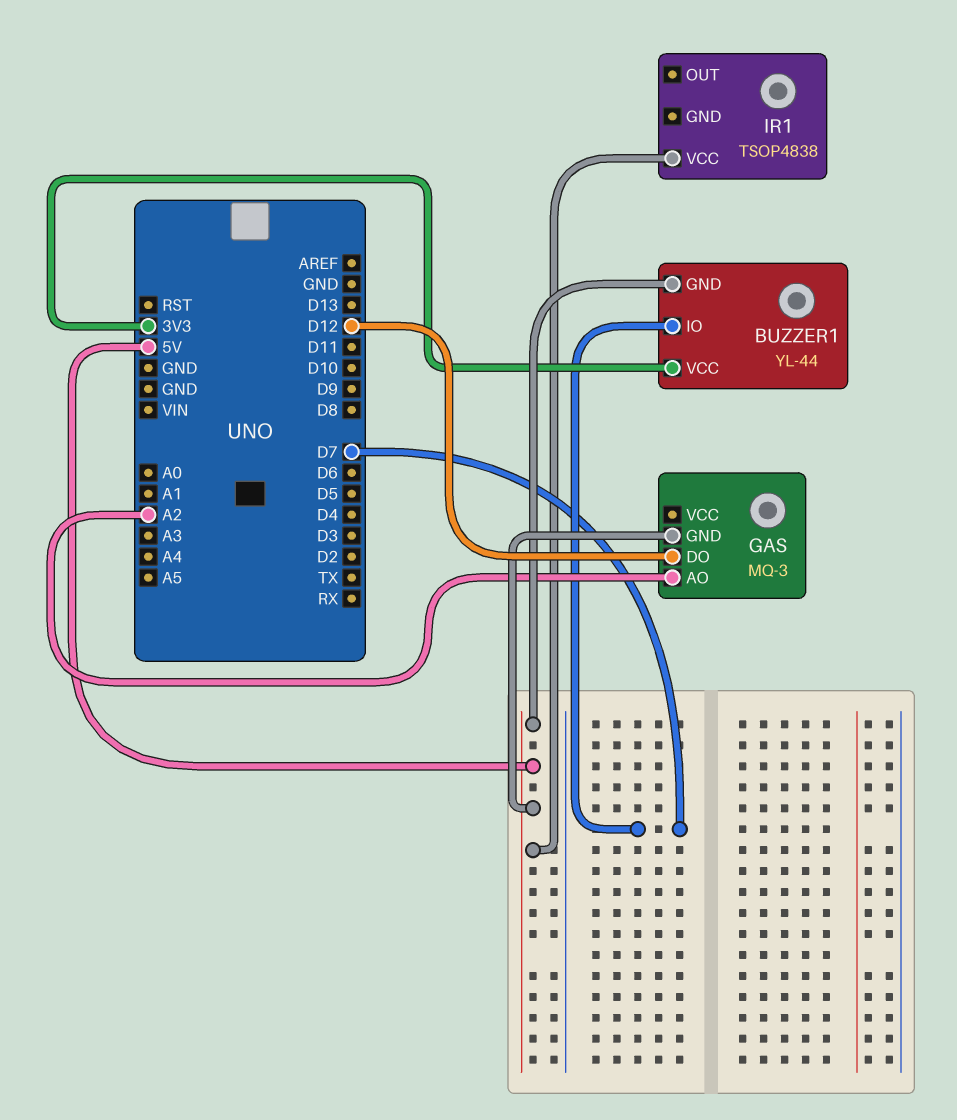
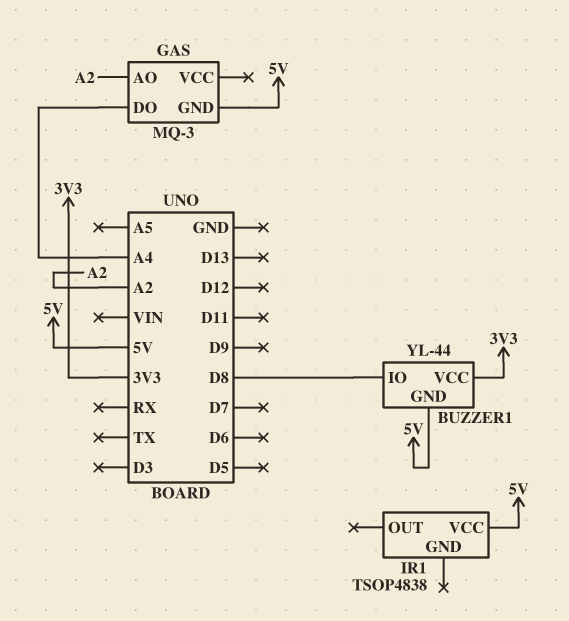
BUZZER1 pin IO: D7 -> D8
GAS pin DO: D12 -> A4

